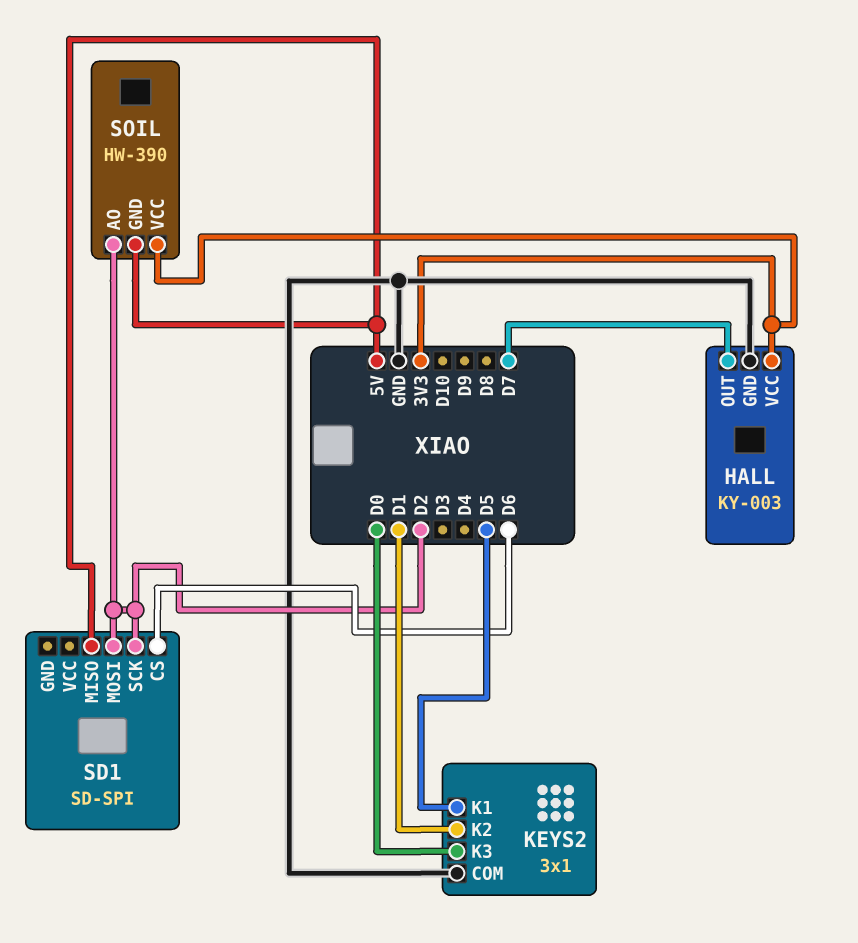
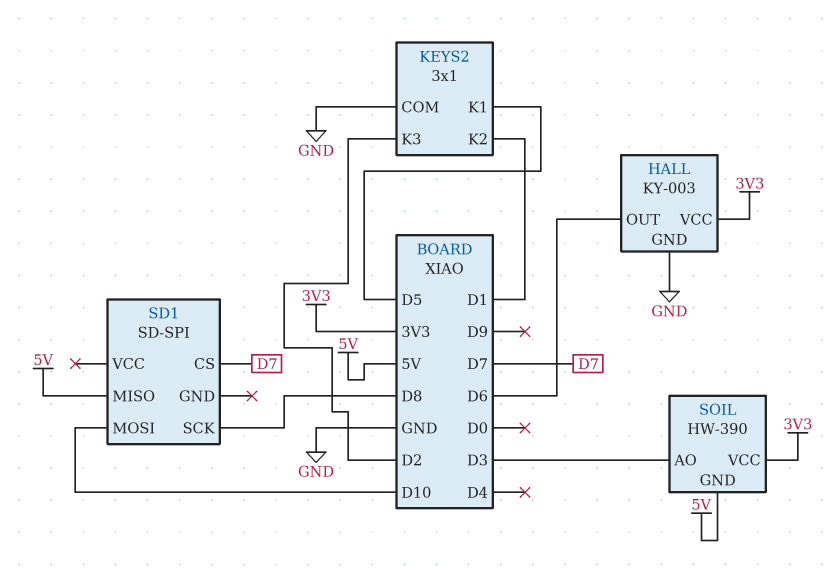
HALL pin OUT: D7 -> D6
KEYS2 pin K3: D0 -> D2
SD1 pin CS: D6 -> D7
SD1 pin MOSI: D2 -> D10
SD1 pin SCK: D2 -> D8
SOIL pin AO: D2 -> D3

